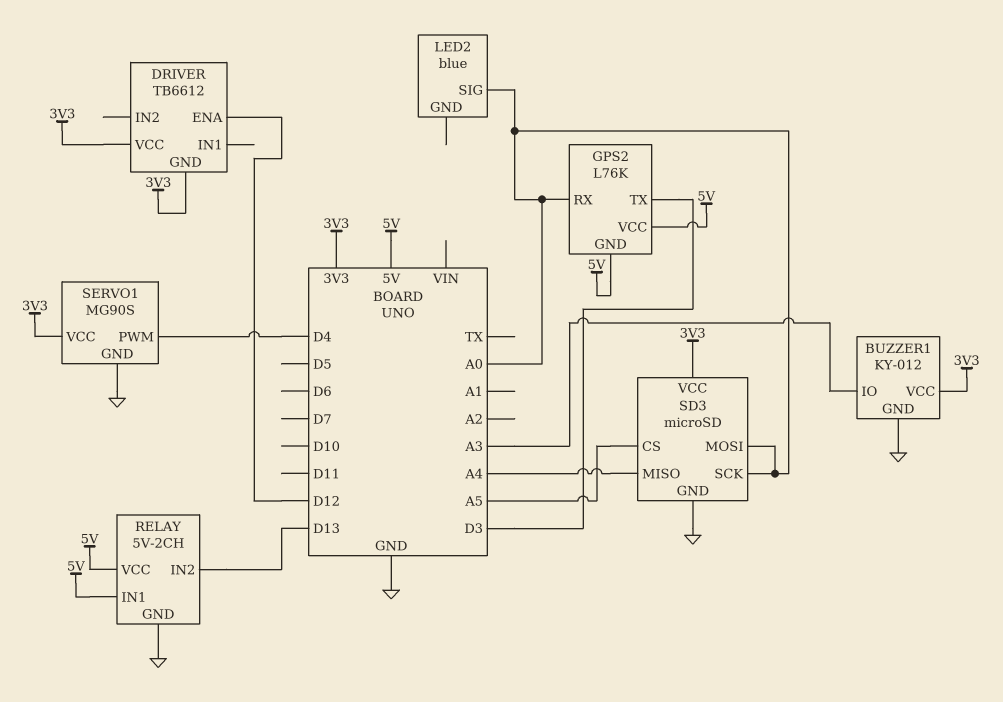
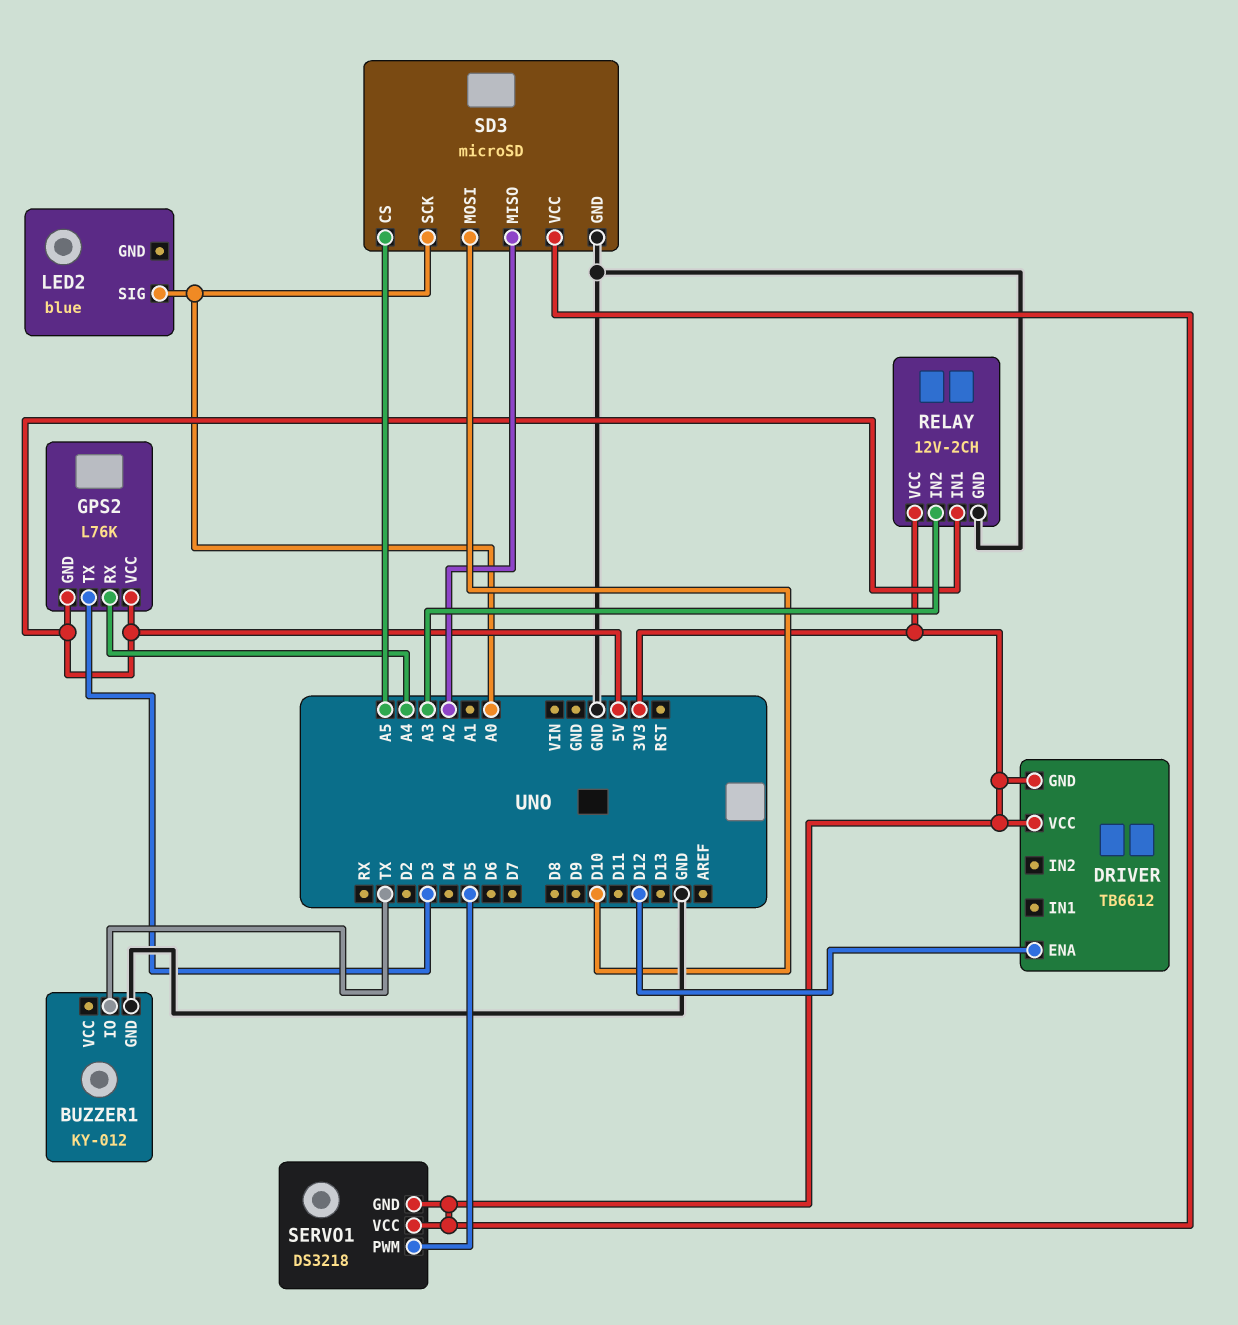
BUZZER1 pin IO: A3 -> TX
BUZZER1 pin VCC: 3V3 -> none
GPS2 pin RX: A0 -> A4
RELAY: 5V-2CH -> 12V-2CH
RELAY pin IN2: D13 -> A3
RELAY pin VCC: 5V -> 3V3
SD3 pin MISO: A4 -> A2
SD3 pin MOSI: A0 -> D10
SERVO1: MG90S -> DS3218
SERVO1 pin GND: GND -> 3V3
SERVO1 pin PWM: D4 -> D5

